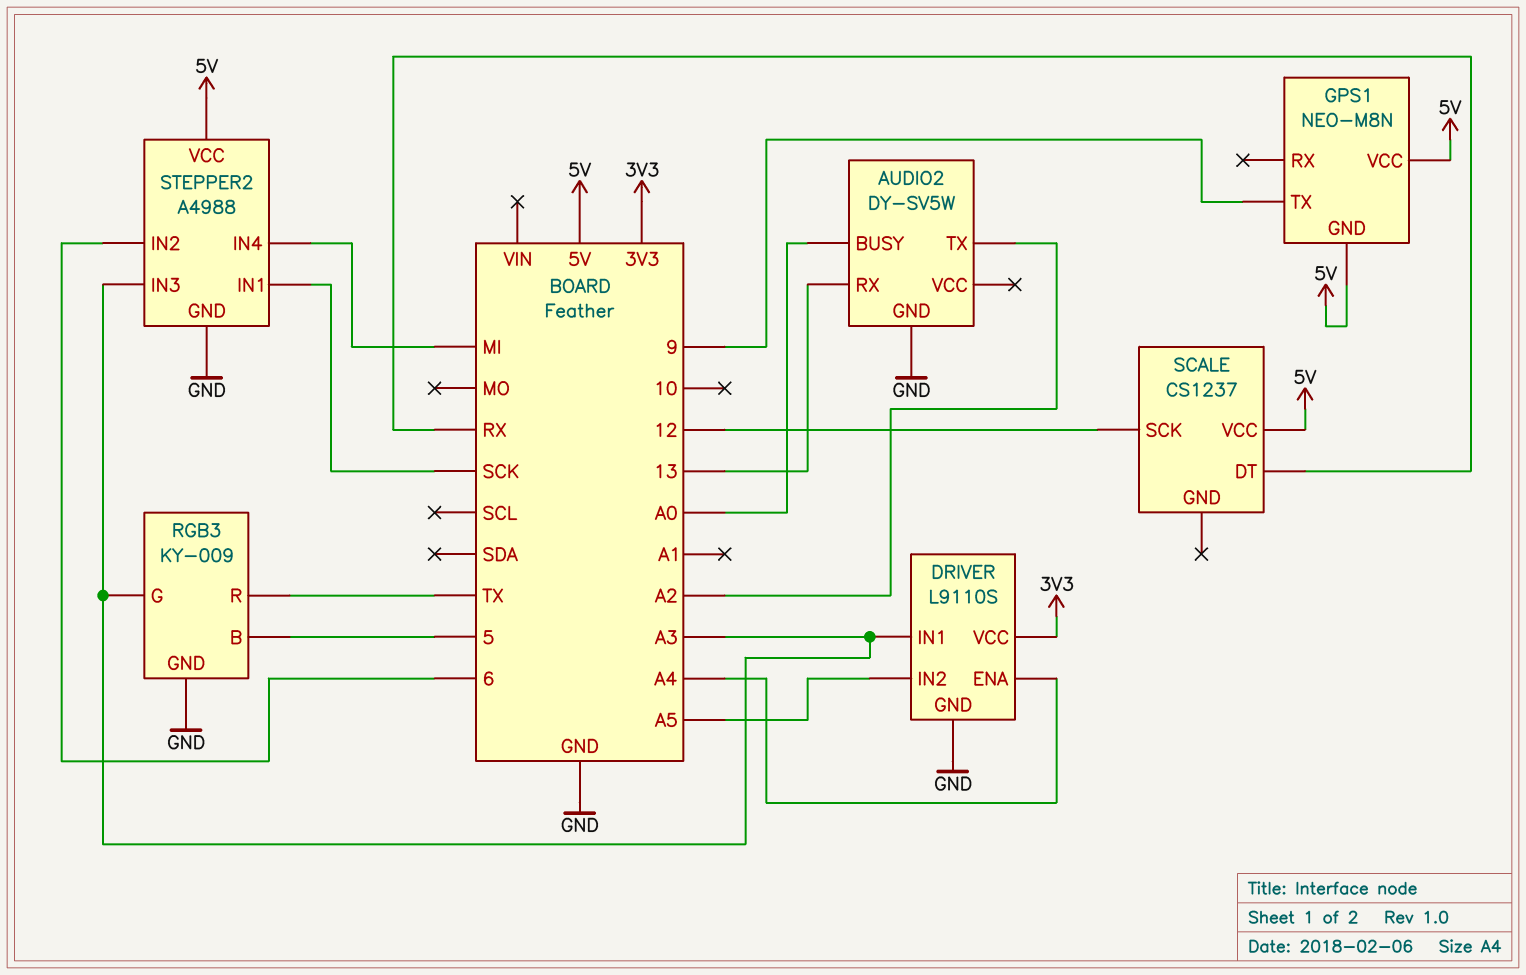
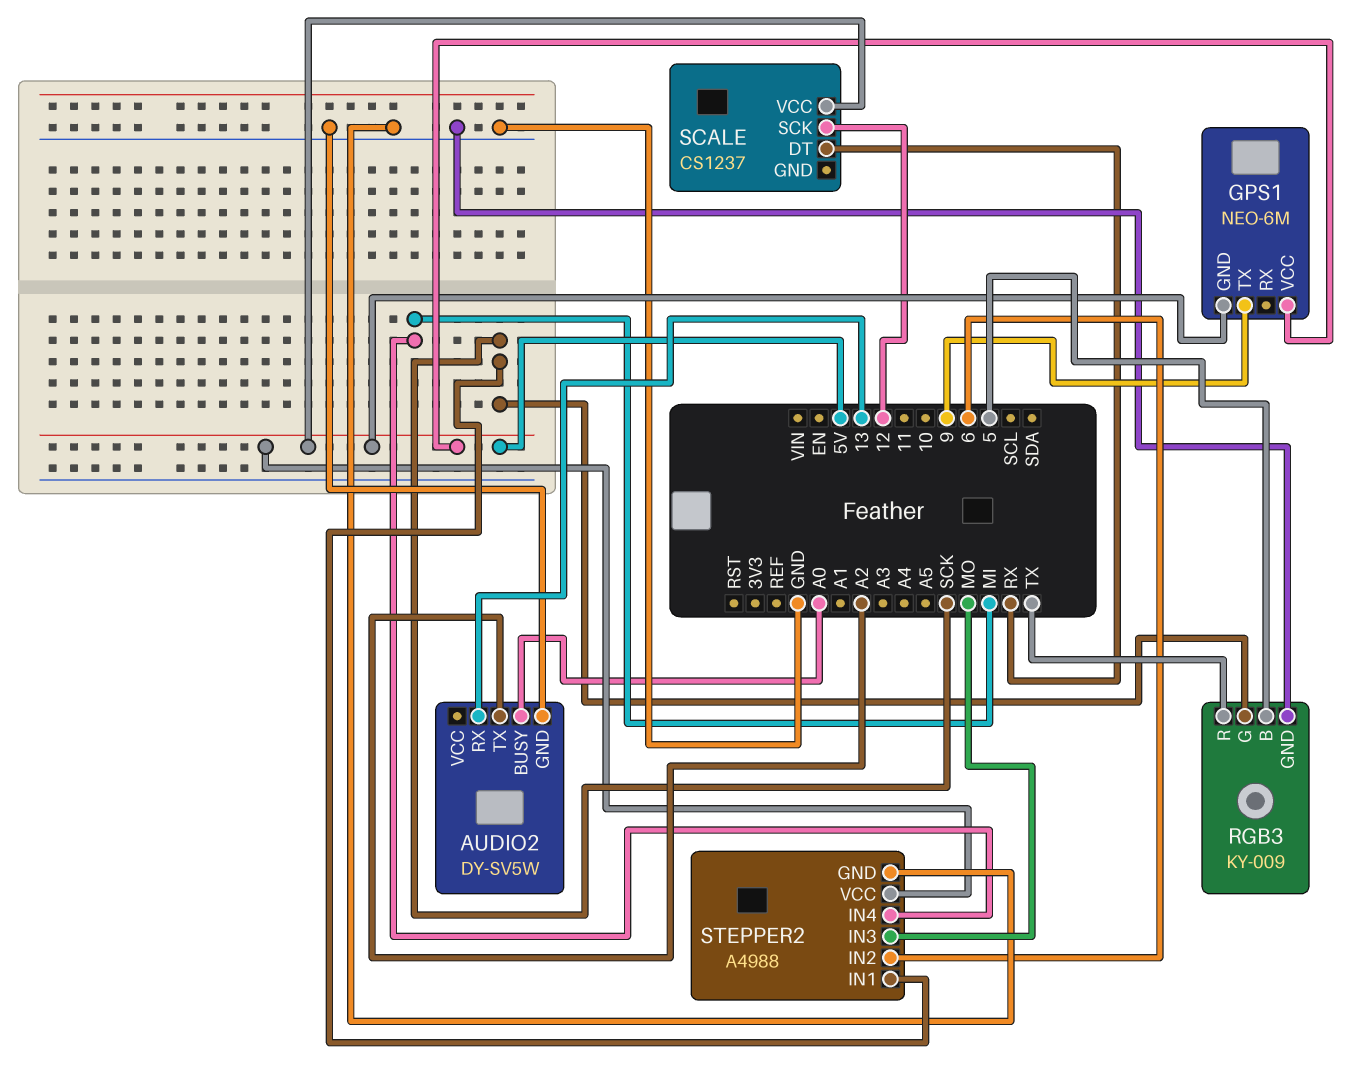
DRIVER: L9110S -> none
DRIVER pin ENA: A4 -> none
DRIVER pin GND: GND -> none
DRIVER pin IN1: A3 -> none
DRIVER pin IN2: A5 -> none
DRIVER pin VCC: 3V3 -> none
GPS1: NEO-M8N -> NEO-6M
RGB3 pin G: A3 -> SCK
STEPPER2 pin IN3: A3 -> MO

